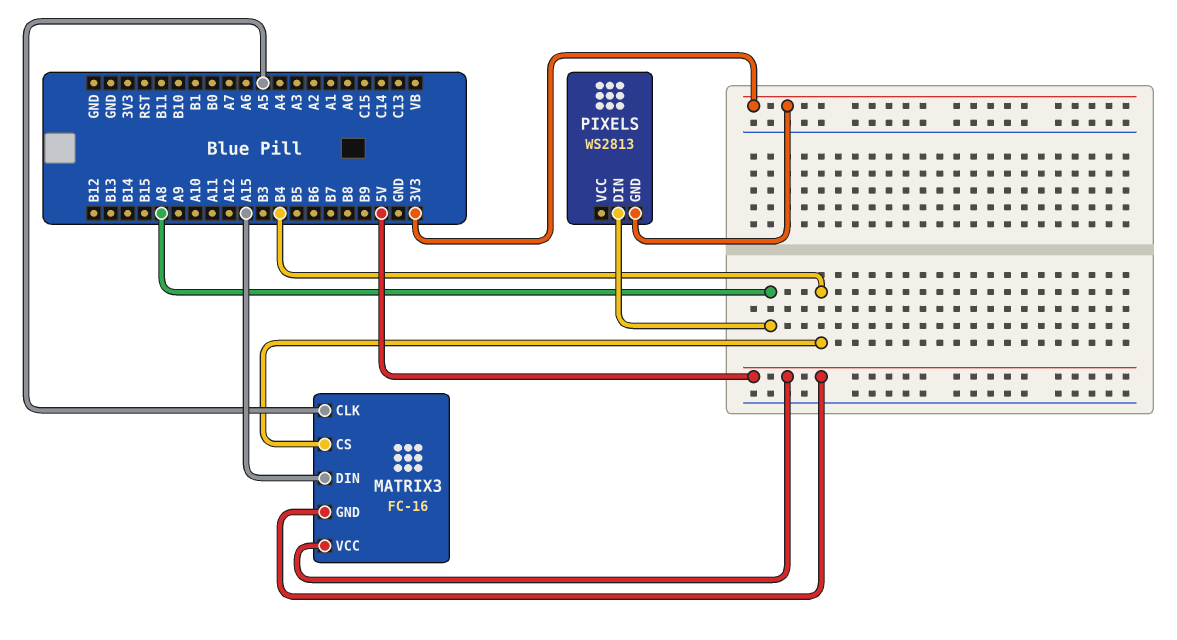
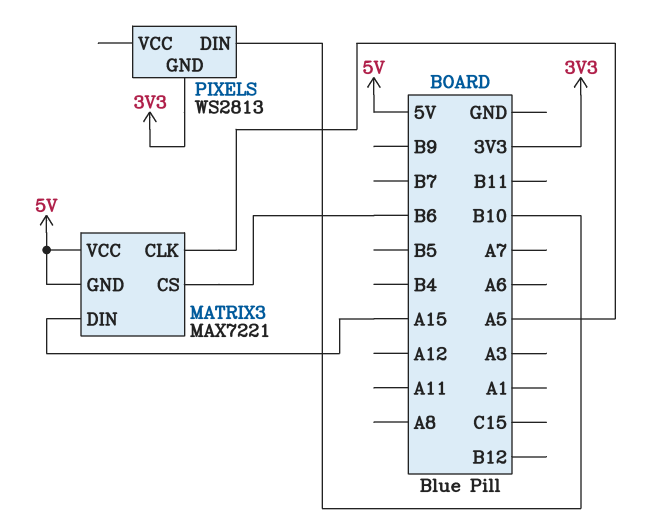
MATRIX3: FC-16 -> MAX7221
MATRIX3 pin CS: B4 -> B6
PIXELS pin DIN: A8 -> B10

